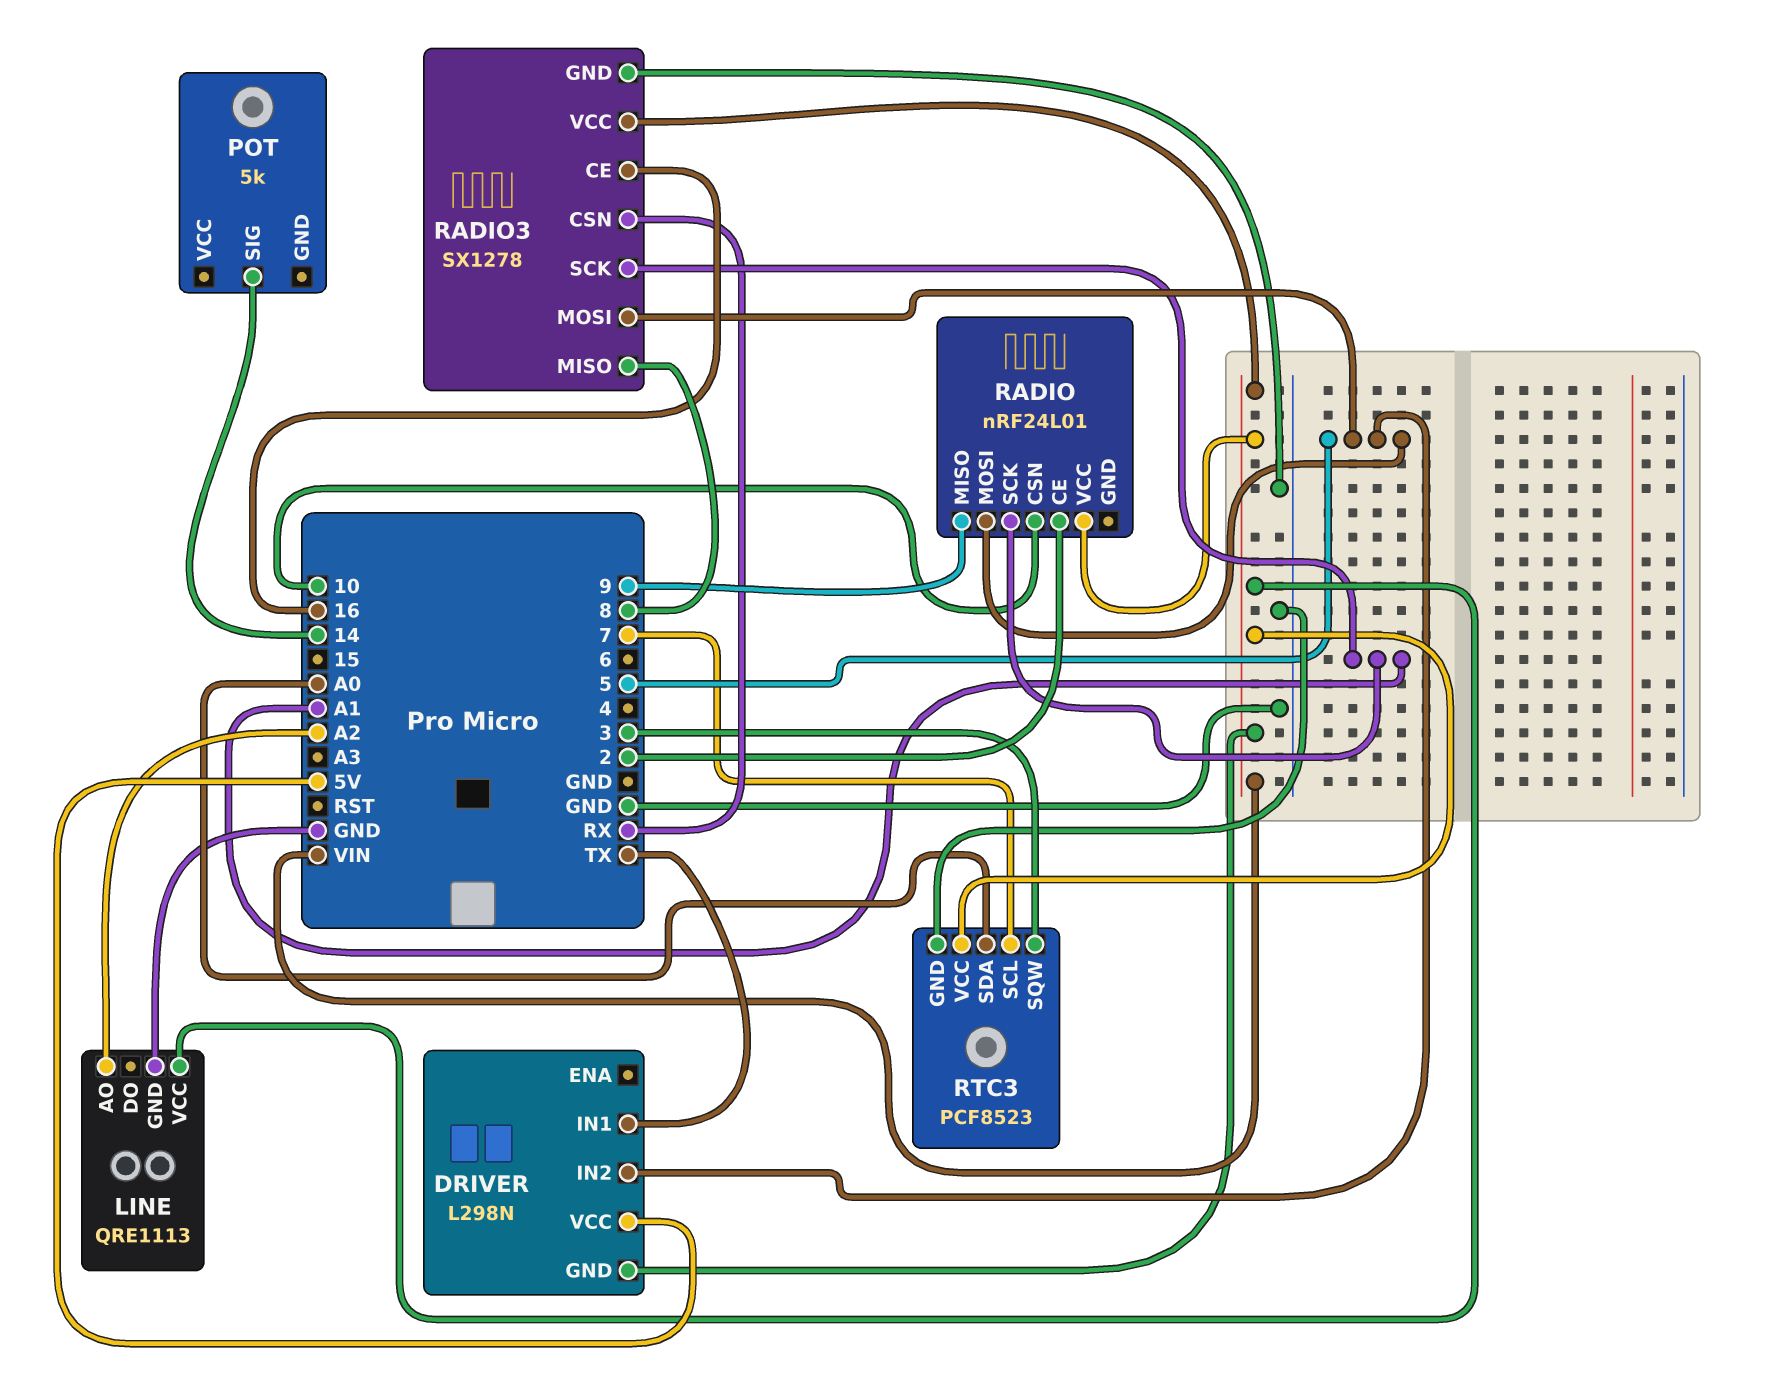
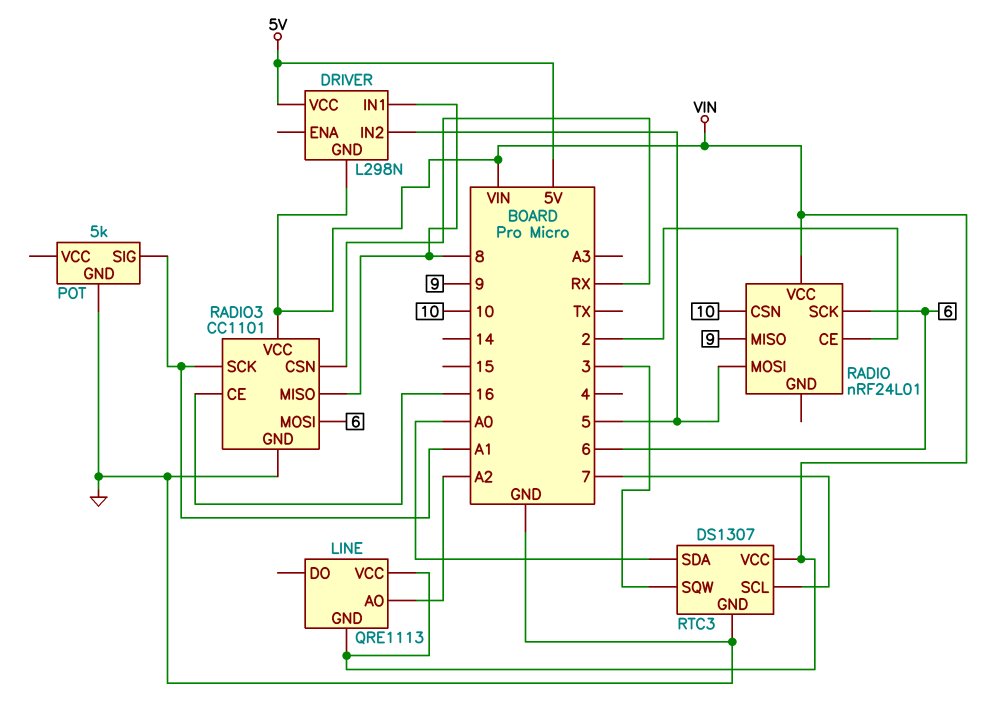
DRIVER pin IN1: TX -> 8
LINE pin GND: GND -> VIN
POT pin GND: none -> GND
POT pin SIG: 14 -> A1
RADIO pin SCK: A1 -> 6
RADIO3: SX1278 -> CC1101
RADIO3 pin MOSI: 5 -> 6
RTC3: PCF8523 -> DS1307

